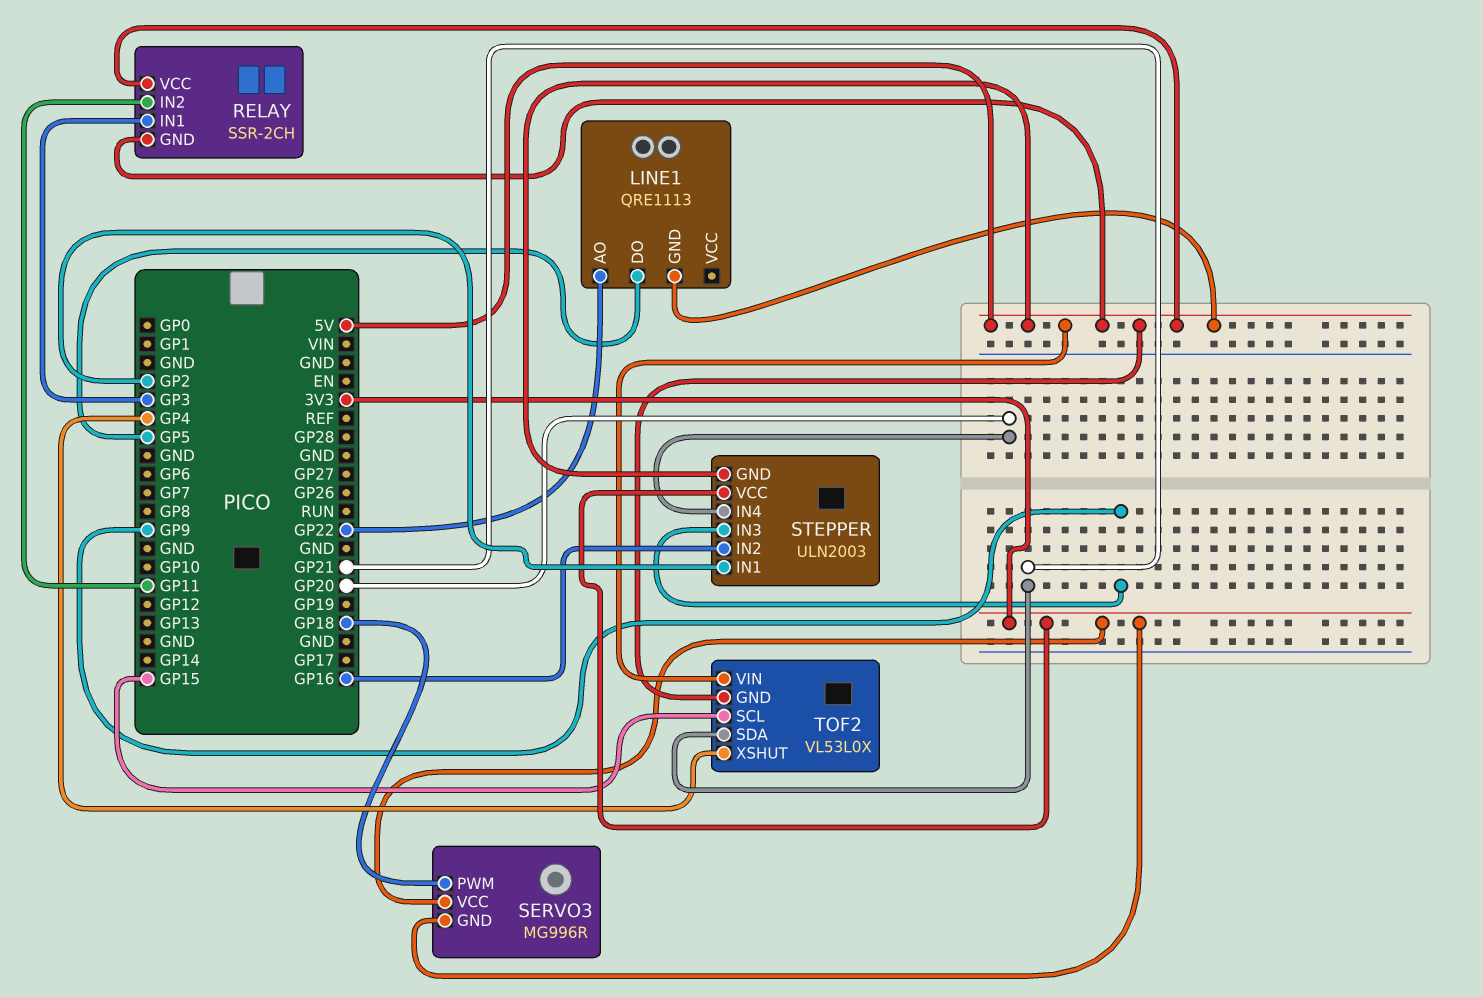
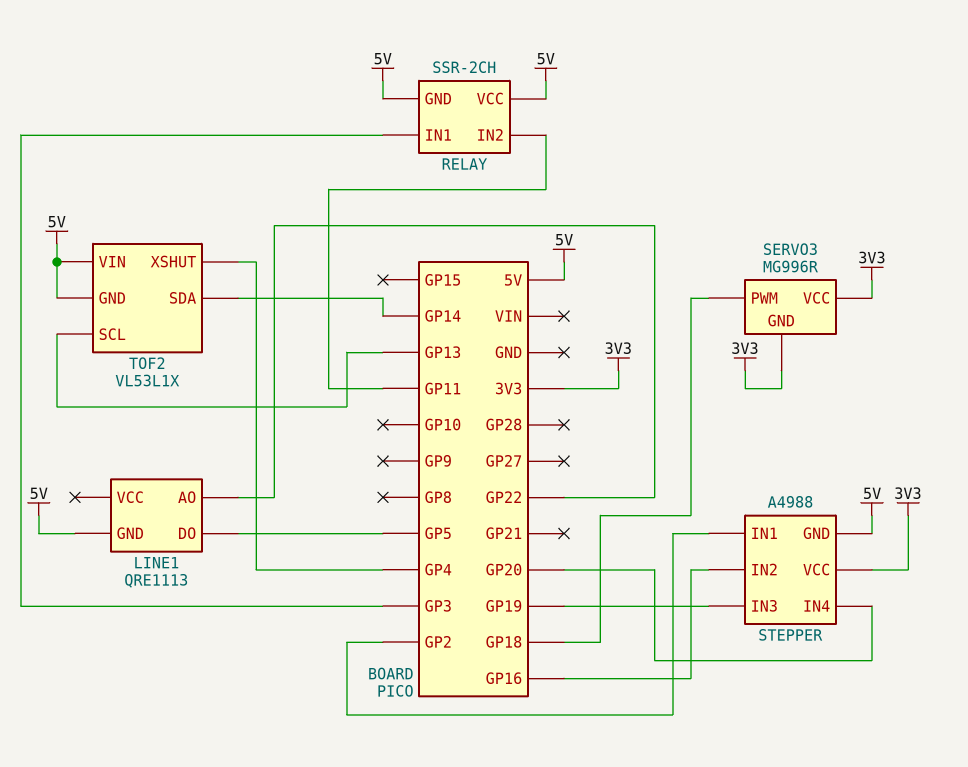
STEPPER: ULN2003 -> A4988
STEPPER pin IN3: GP9 -> GP19
TOF2: VL53L0X -> VL53L1X
TOF2 pin SCL: GP15 -> GP13
TOF2 pin SDA: GP21 -> GP14

